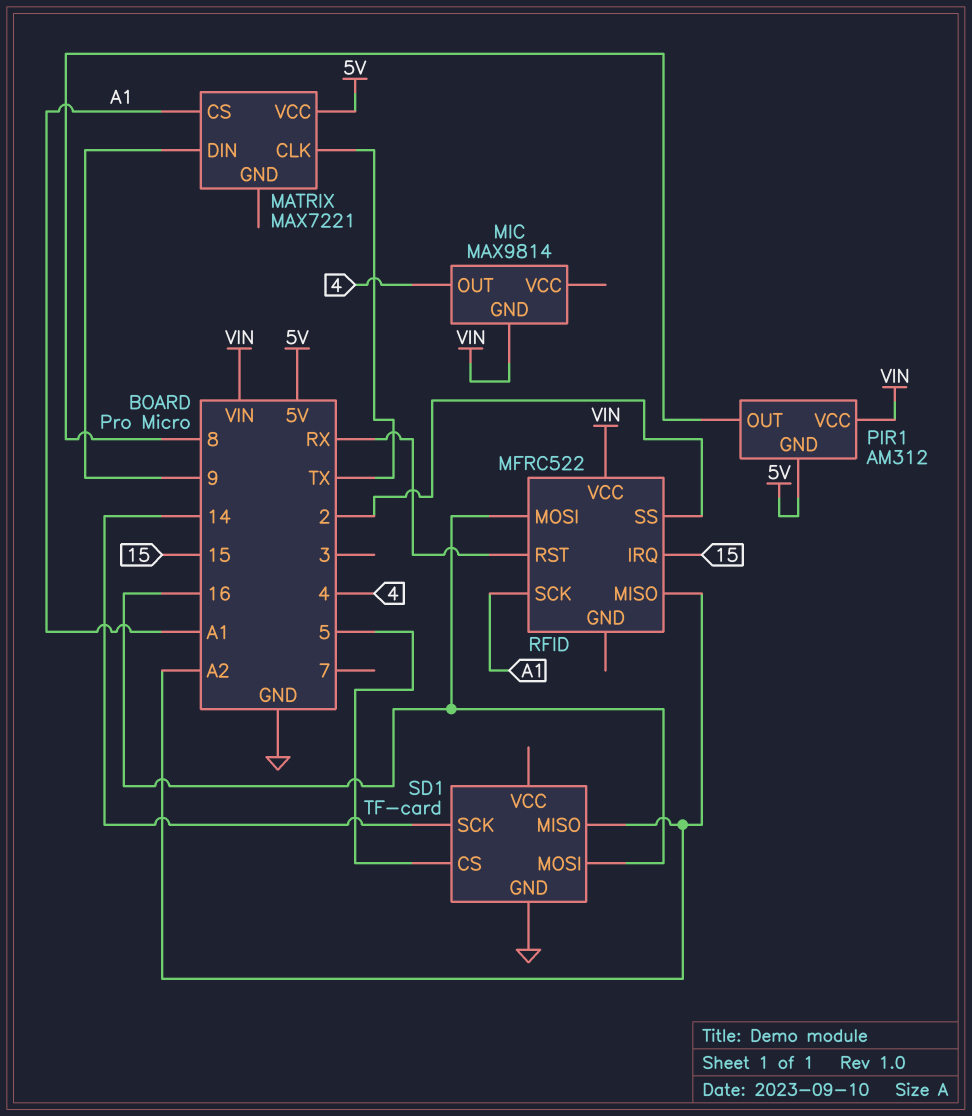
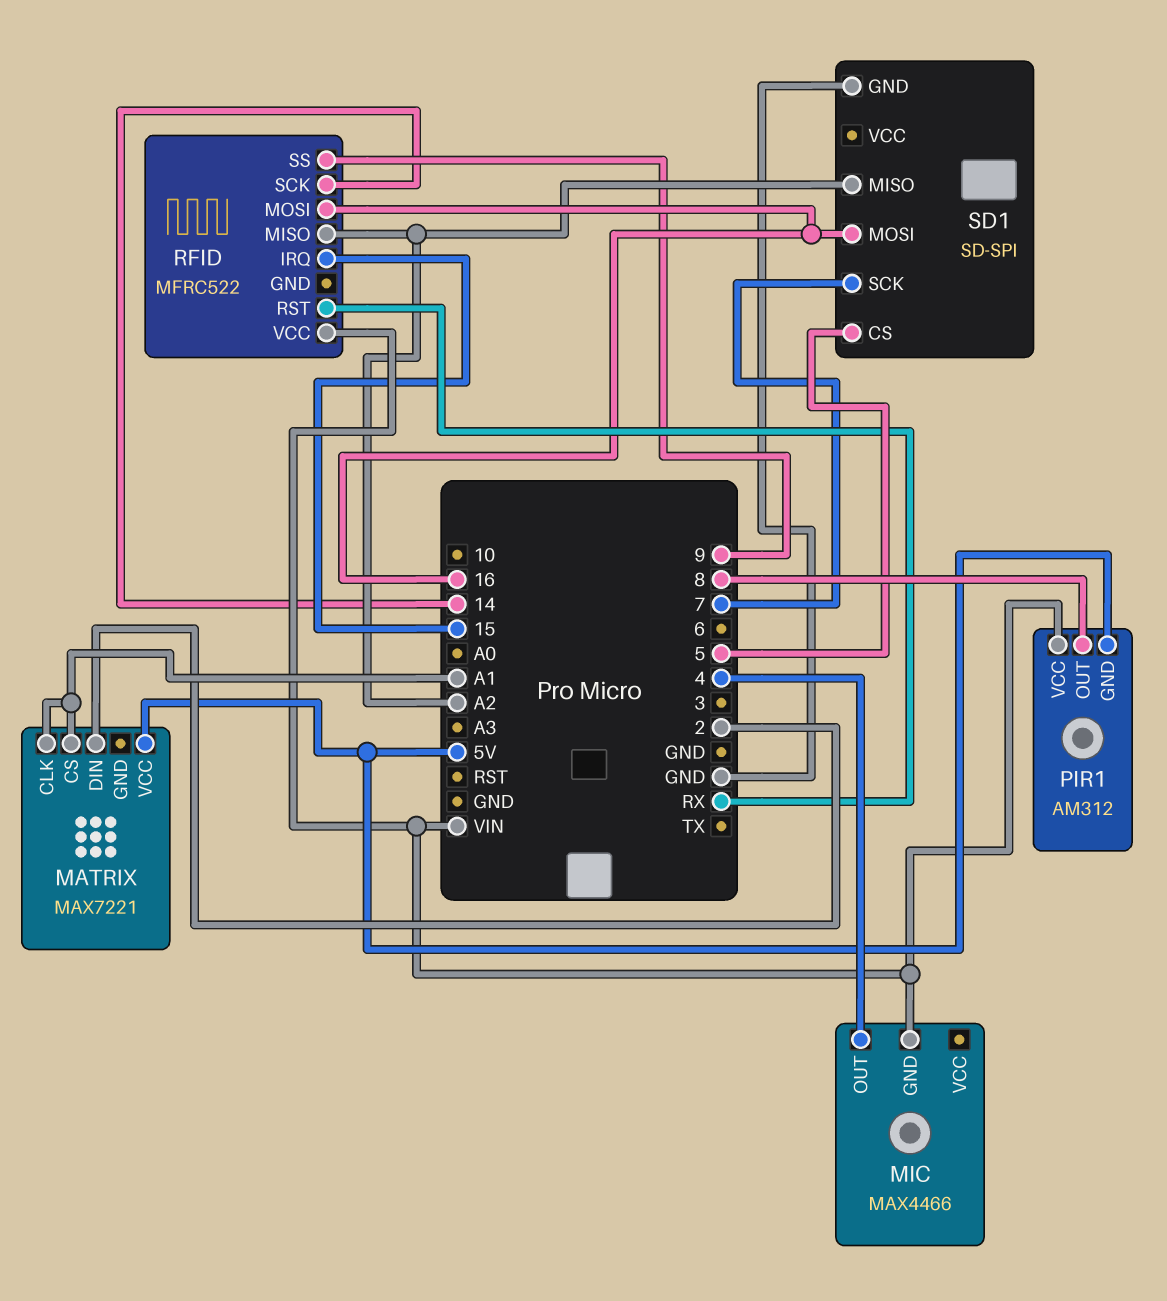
MATRIX pin CLK: TX -> A1
MATRIX pin DIN: 9 -> 2
MIC: MAX9814 -> MAX4466
RFID pin SCK: A1 -> 14
RFID pin SS: 2 -> 9
SD1: TF-card -> SD-SPI
SD1 pin SCK: 14 -> 7

